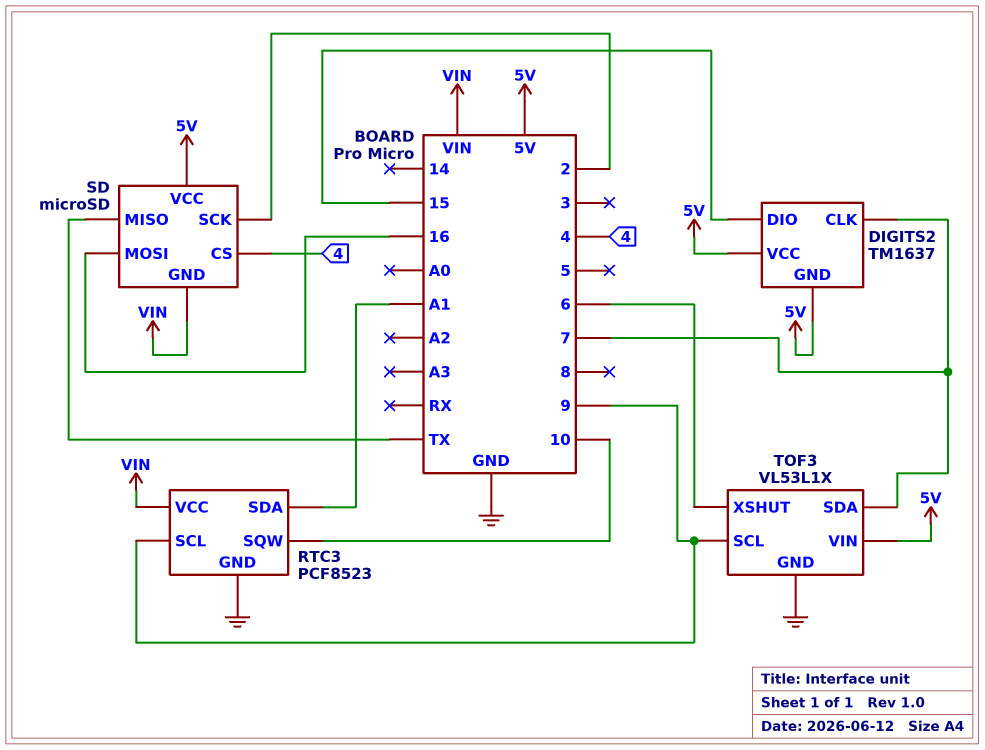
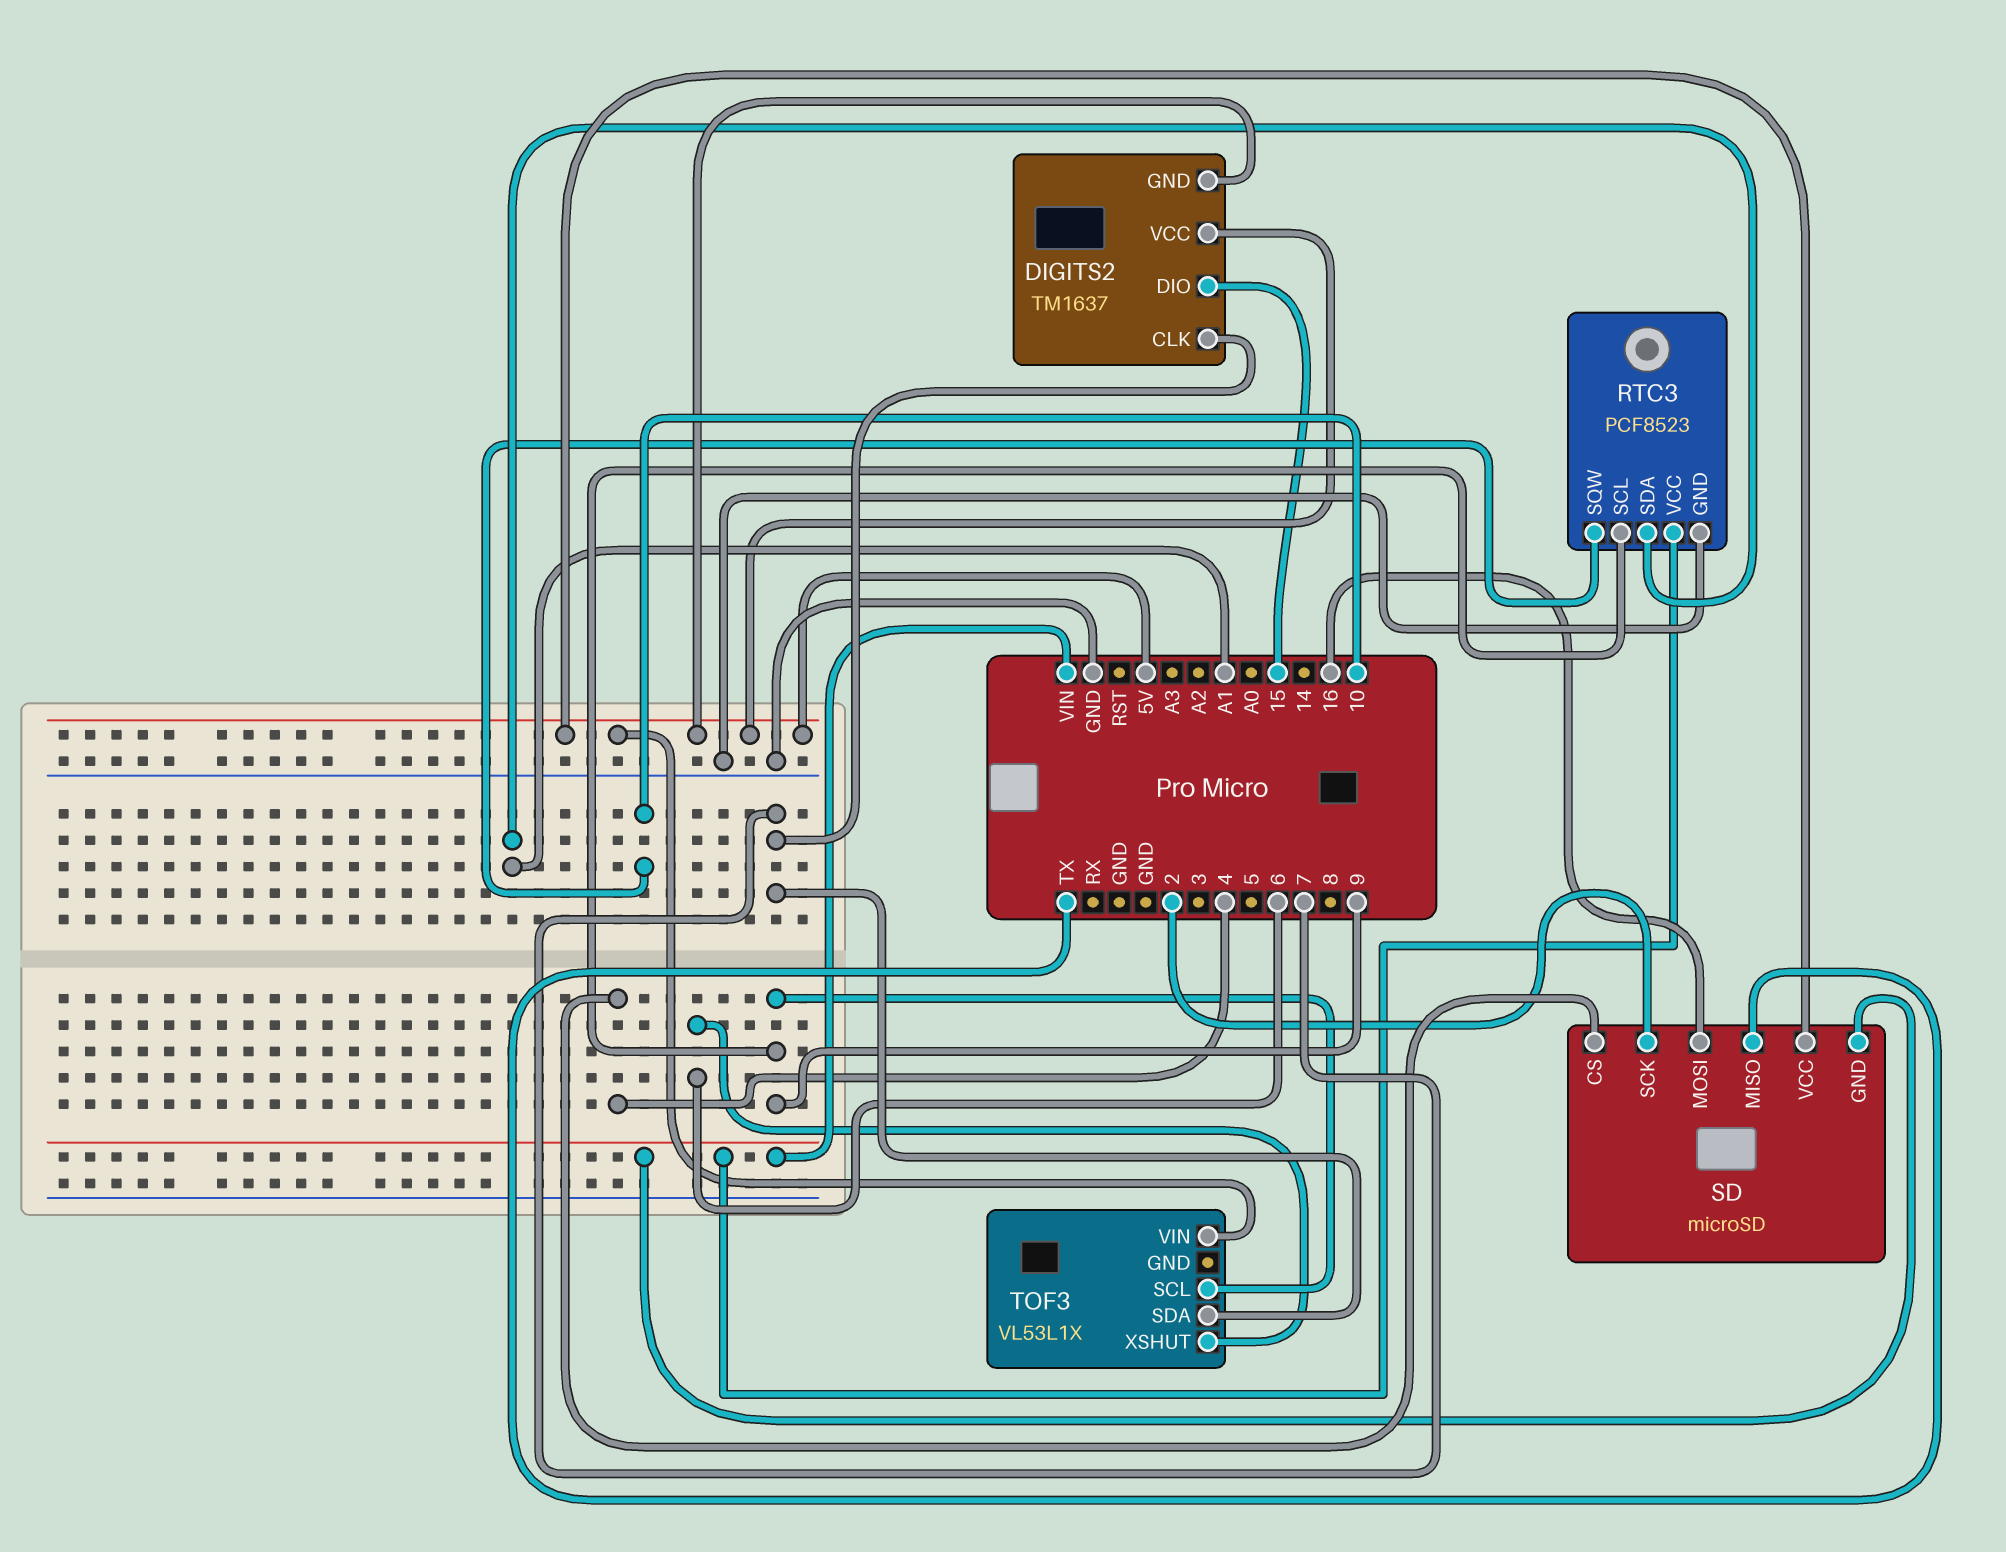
TOF3 pin GND: GND -> none

